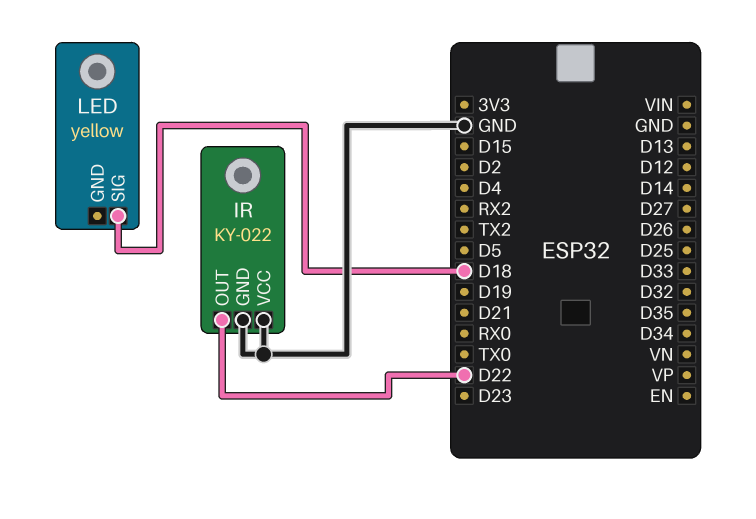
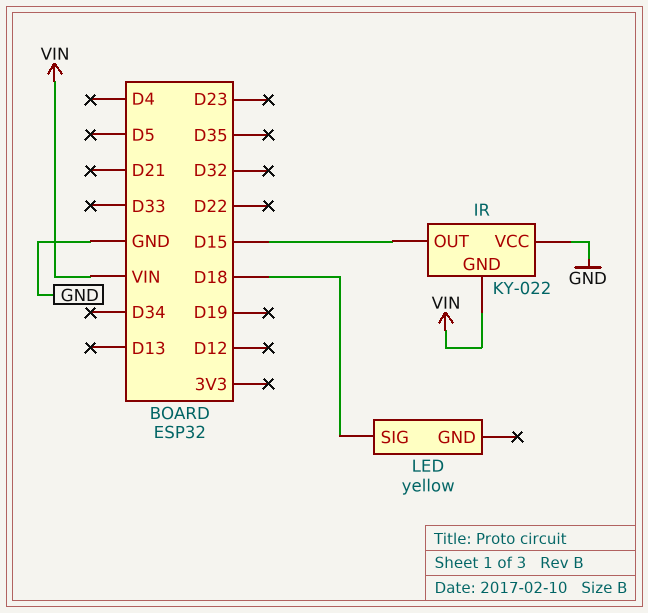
IR pin GND: GND -> VIN
IR pin OUT: D22 -> D15

